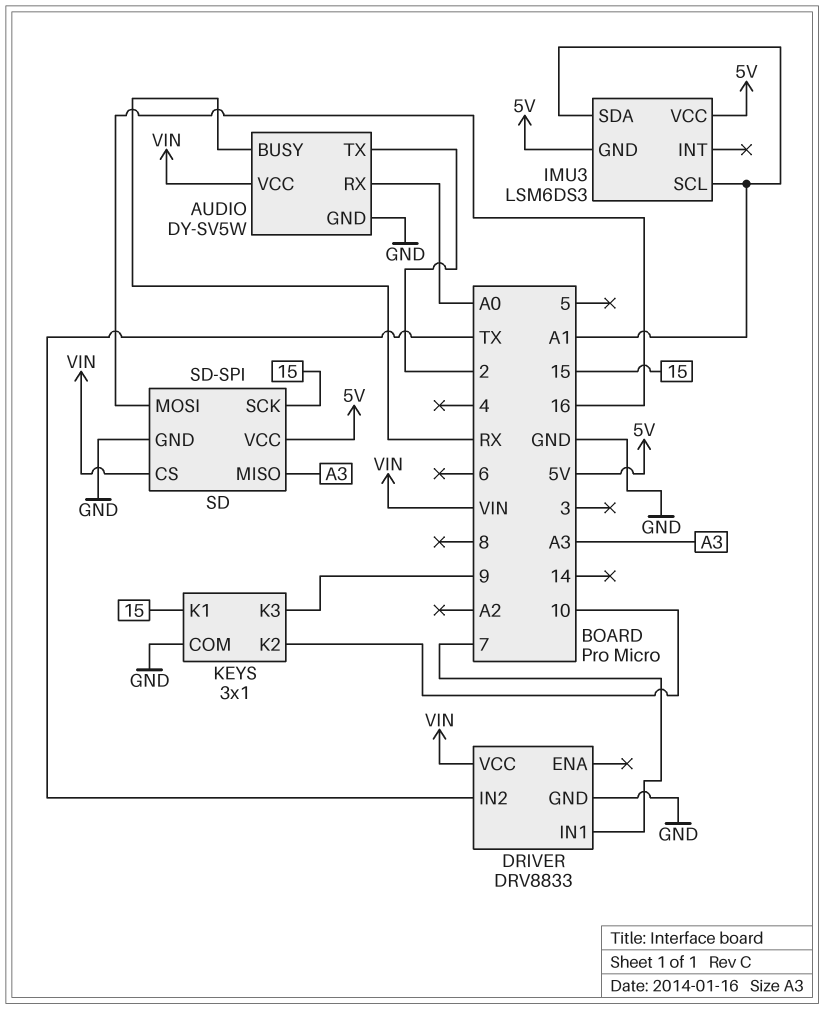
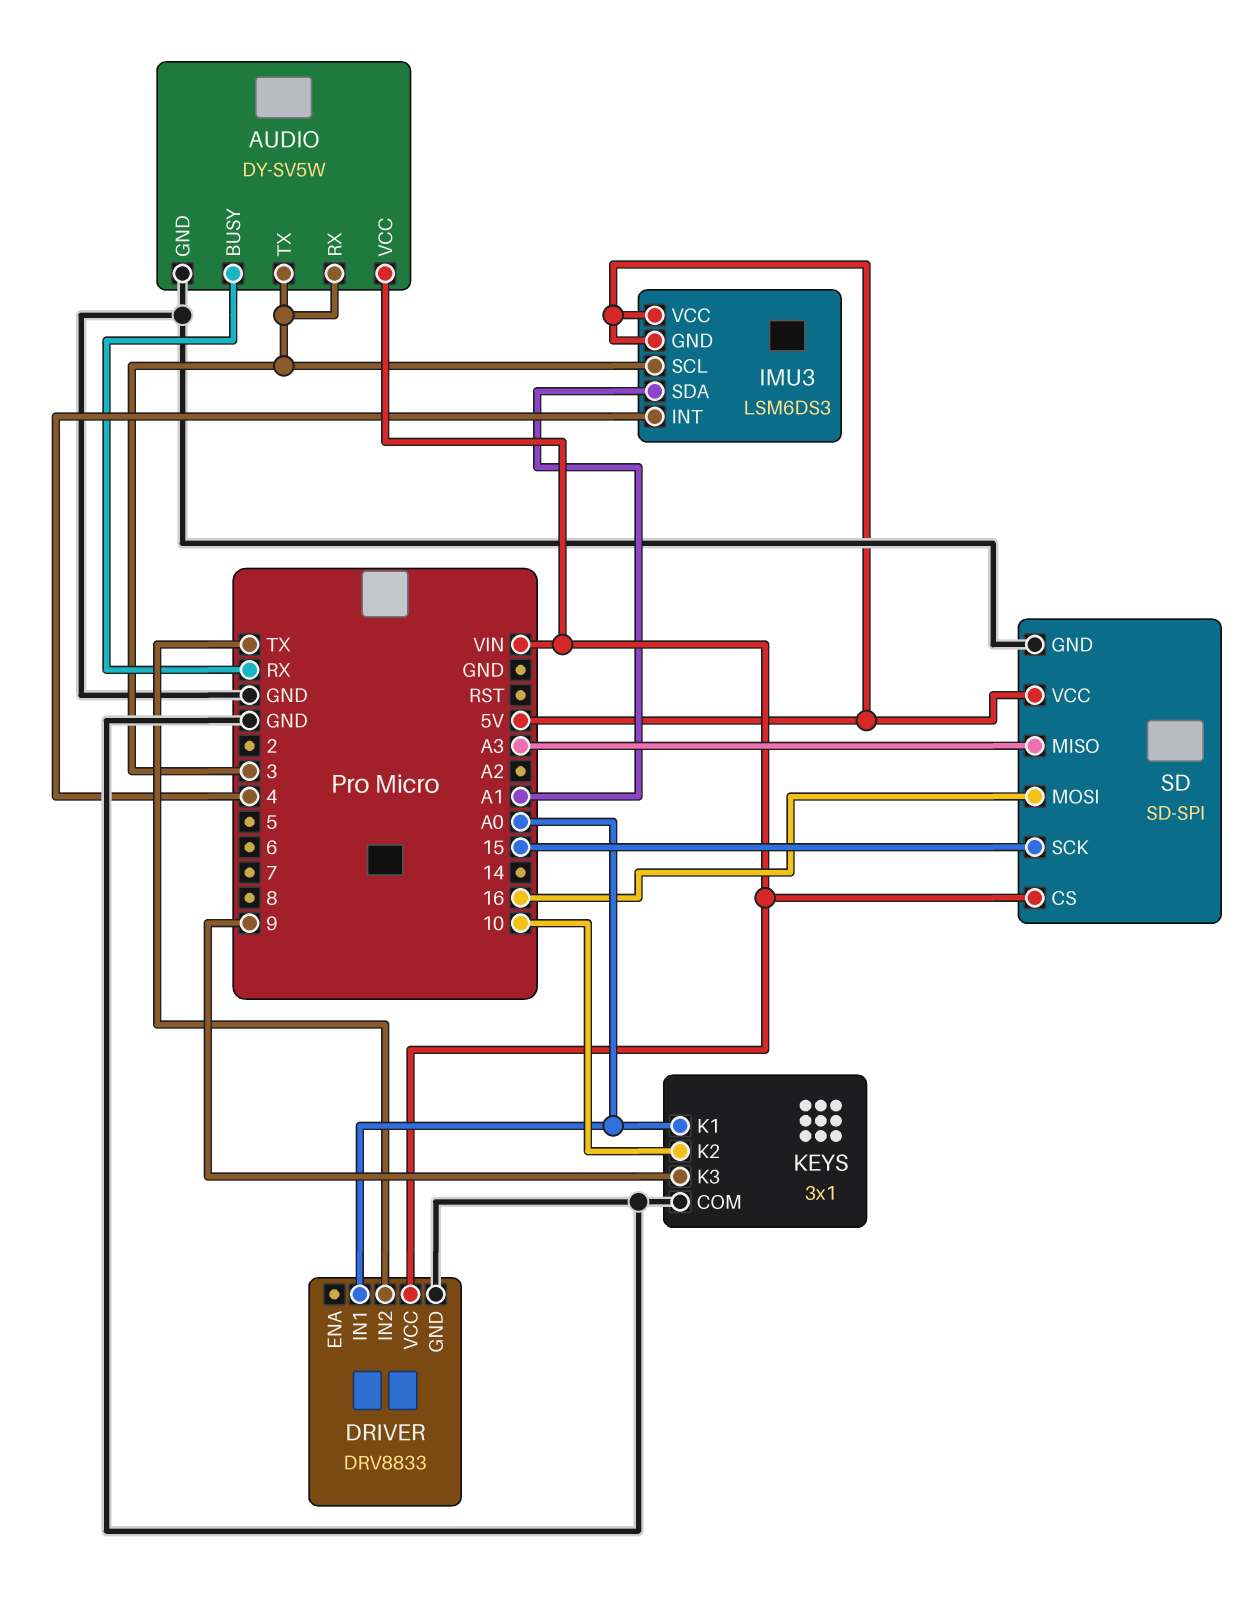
AUDIO pin RX: A0 -> 3
AUDIO pin TX: 2 -> 3
DRIVER pin IN1: 7 -> A0
IMU3 pin INT: none -> 4
IMU3 pin SCL: A1 -> 3
KEYS pin K1: 15 -> A0

